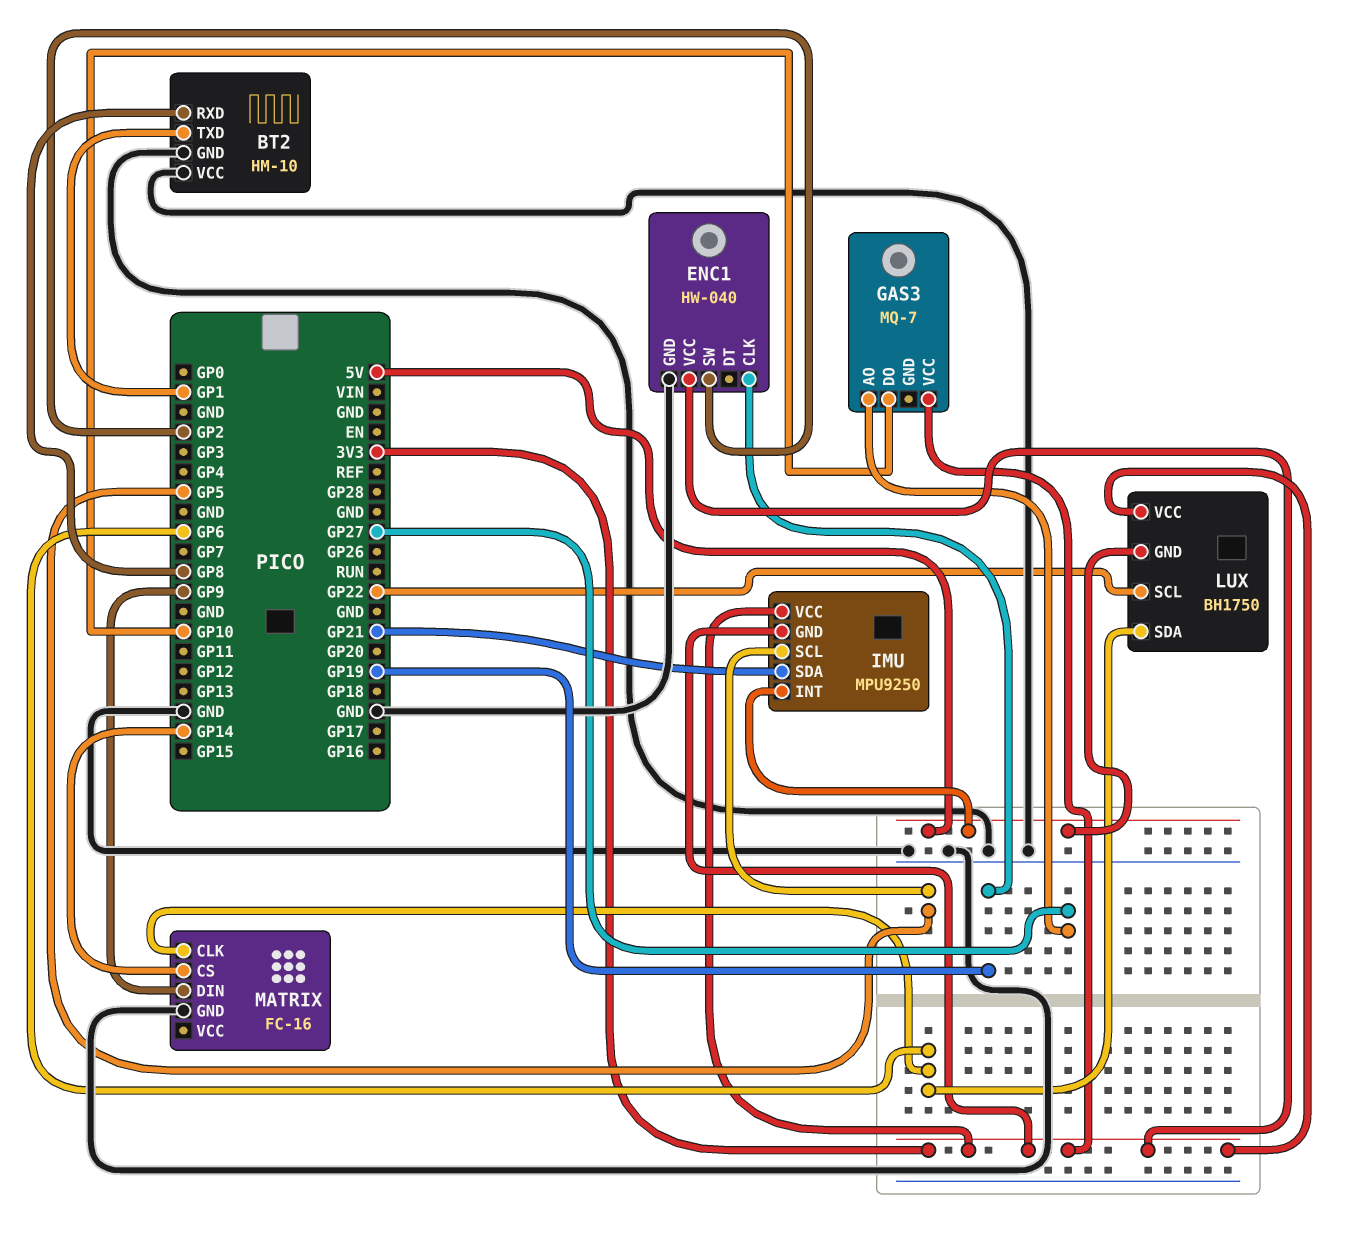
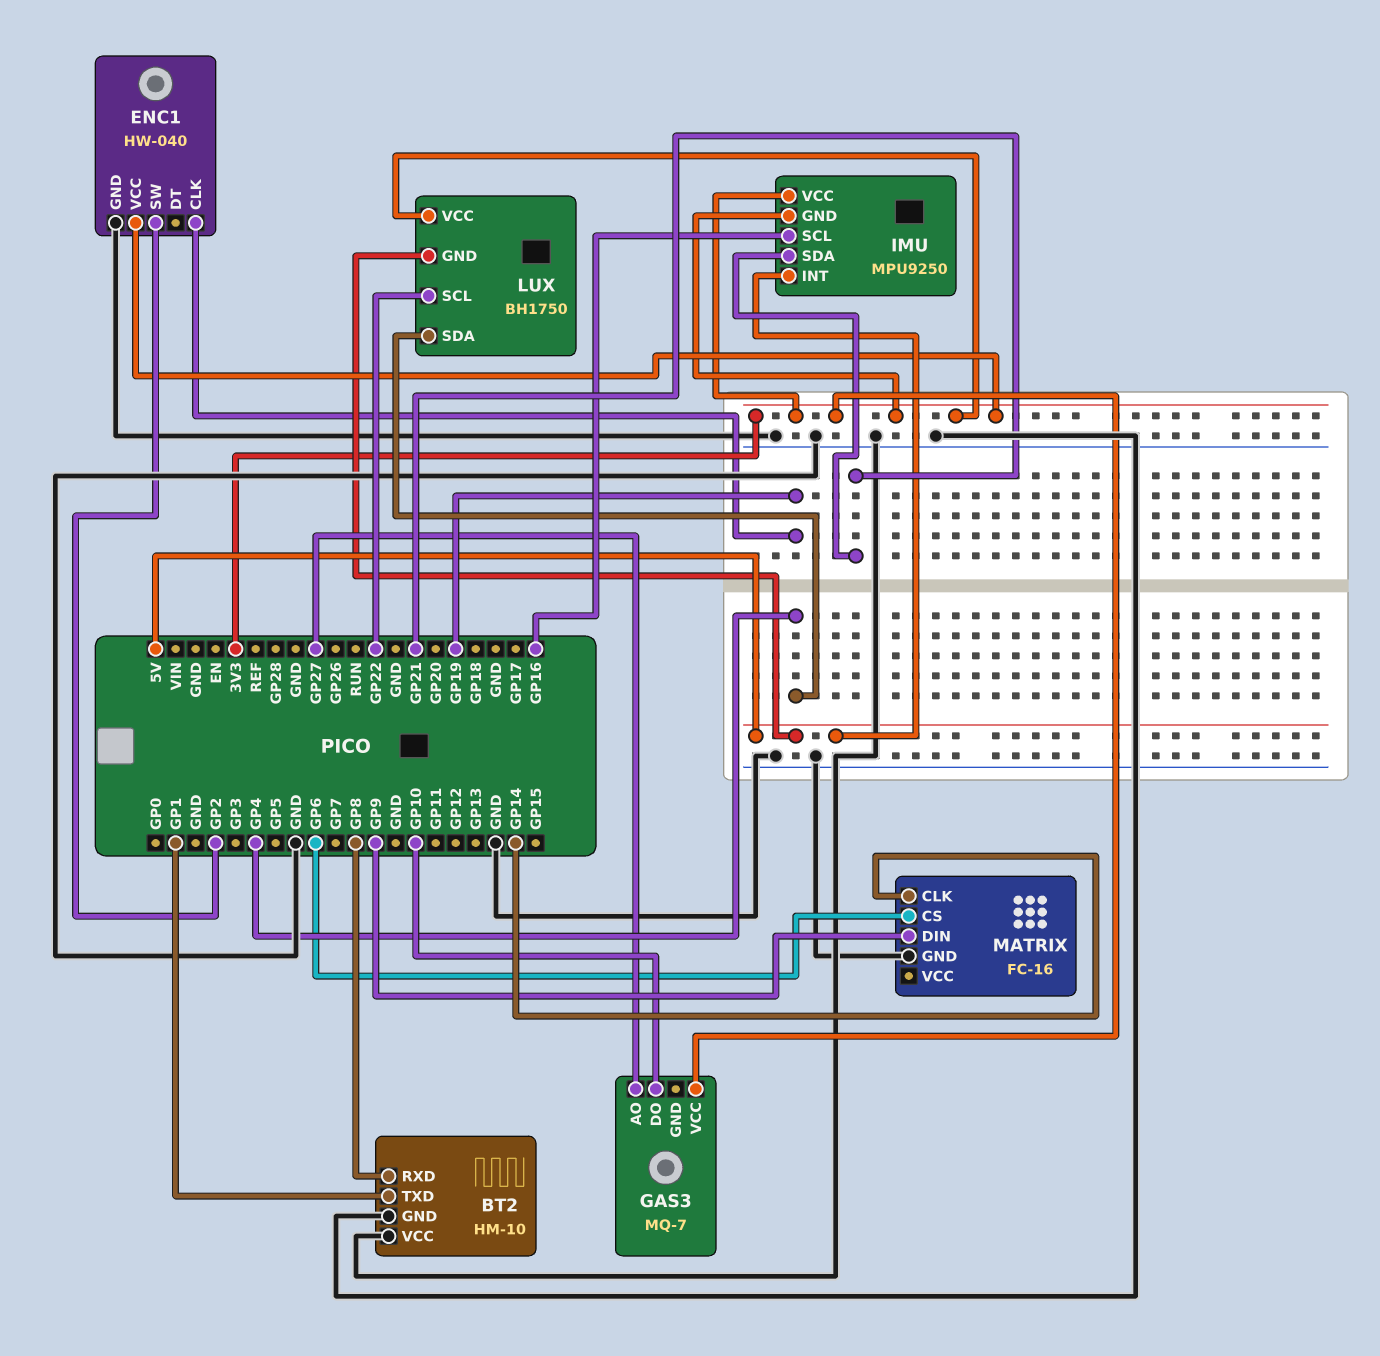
IMU pin SCL: GP5 -> GP16
LUX pin SDA: GP6 -> GP4
MATRIX pin CLK: GP6 -> GP14
MATRIX pin CS: GP14 -> GP6

